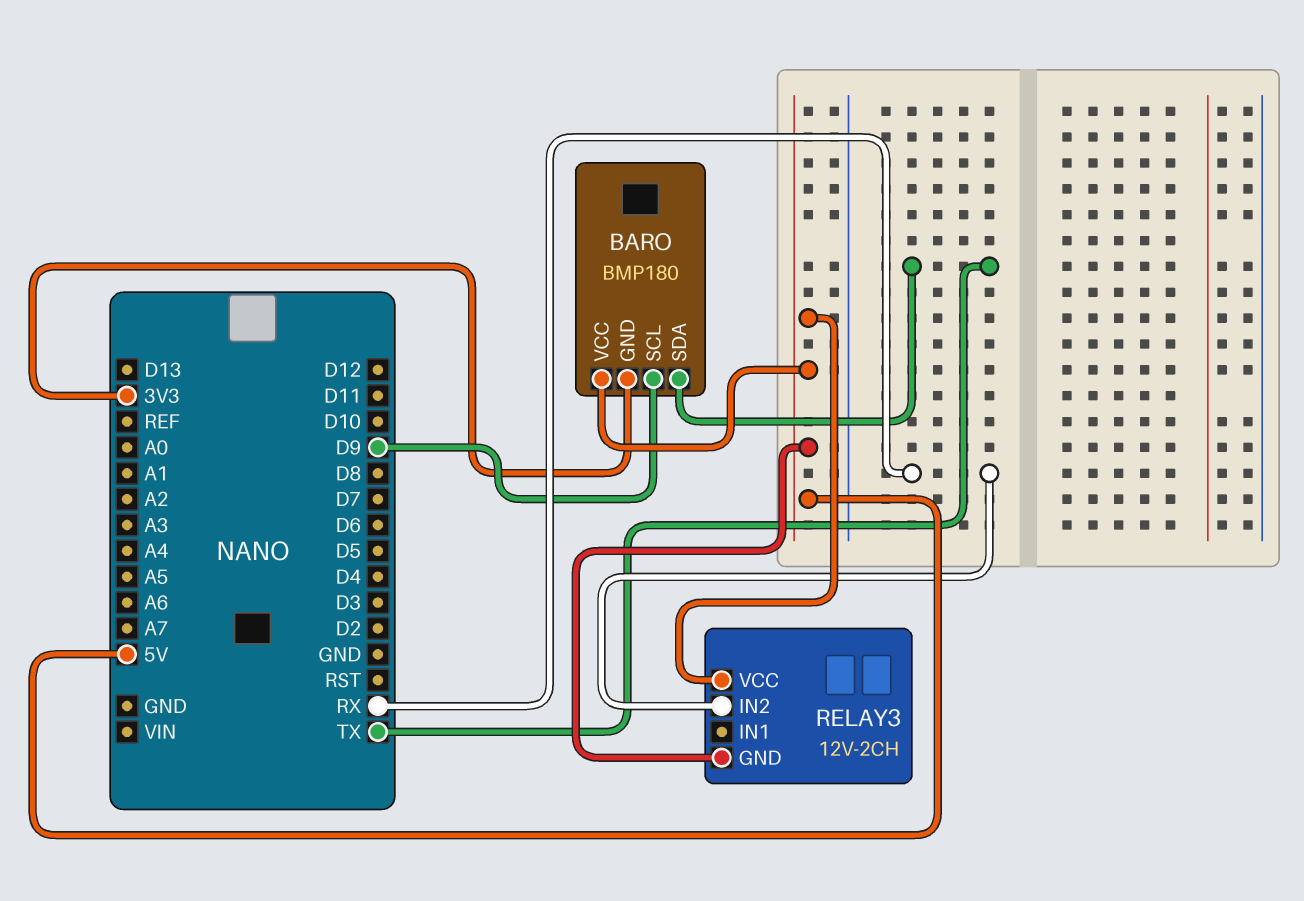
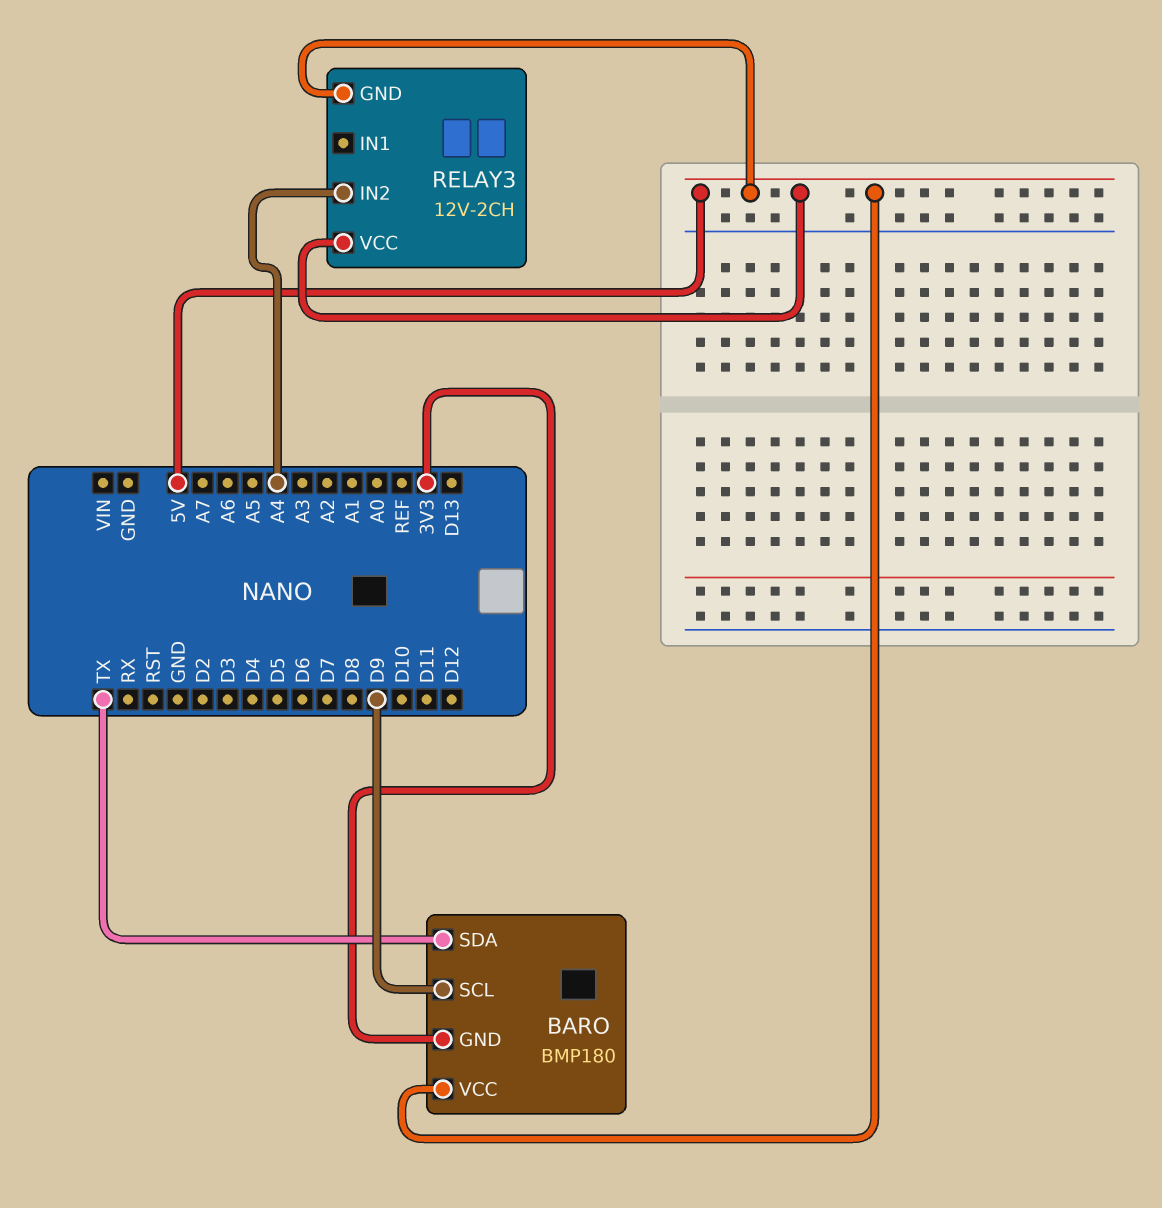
RELAY3 pin IN2: RX -> A4

